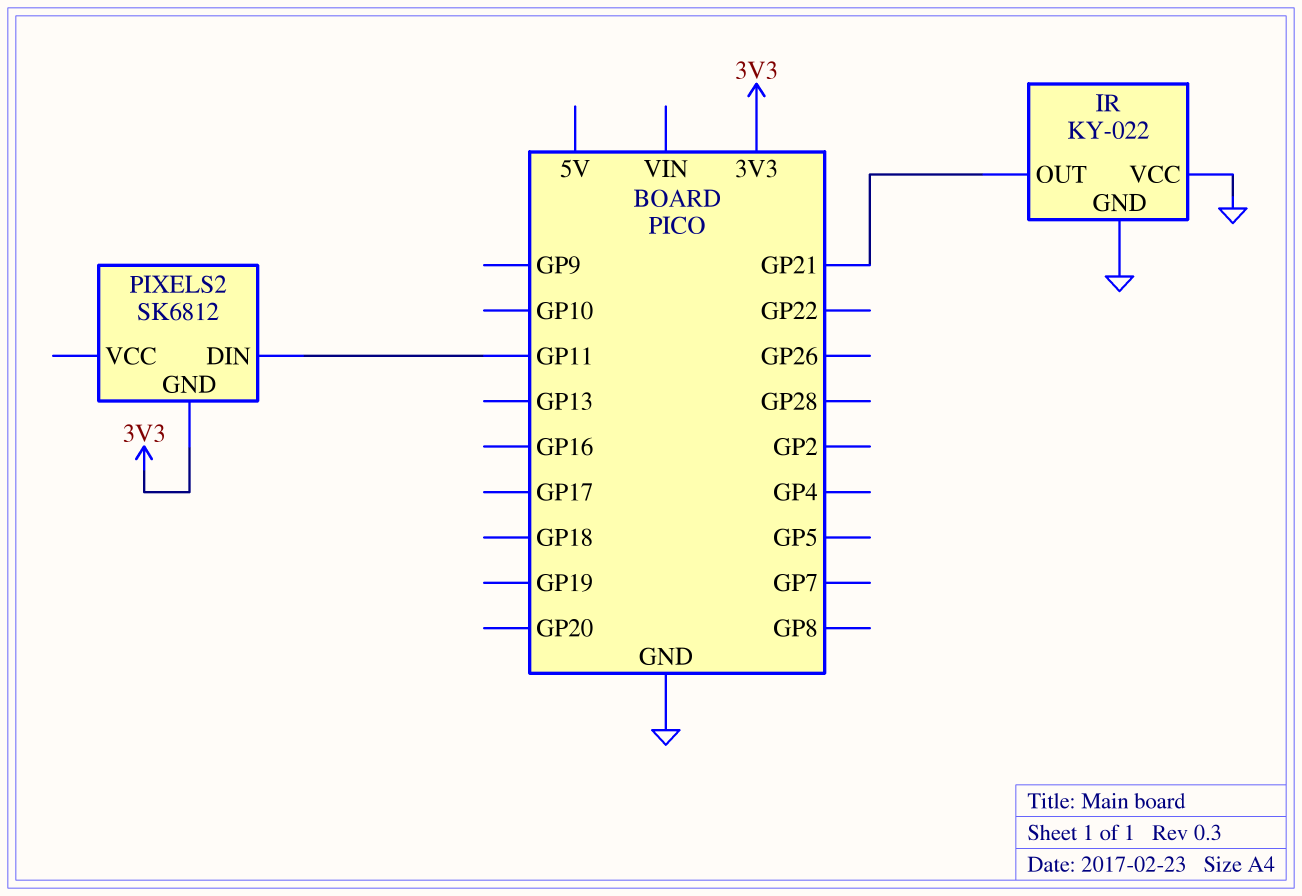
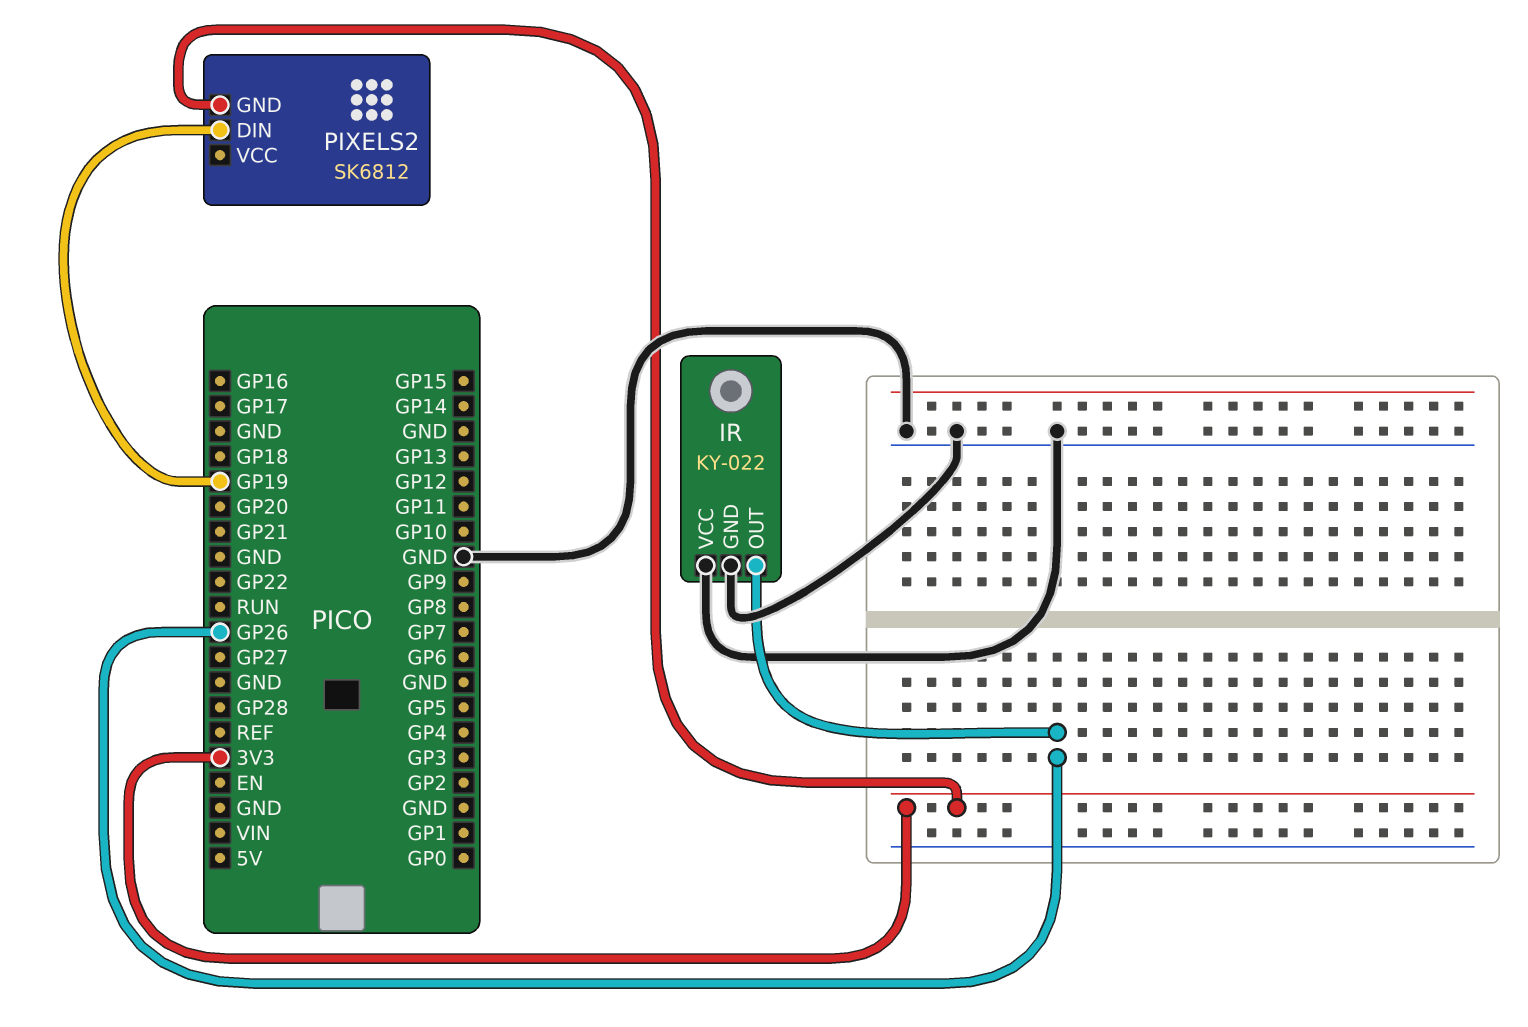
IR pin OUT: GP21 -> GP26
PIXELS2 pin DIN: GP11 -> GP19

